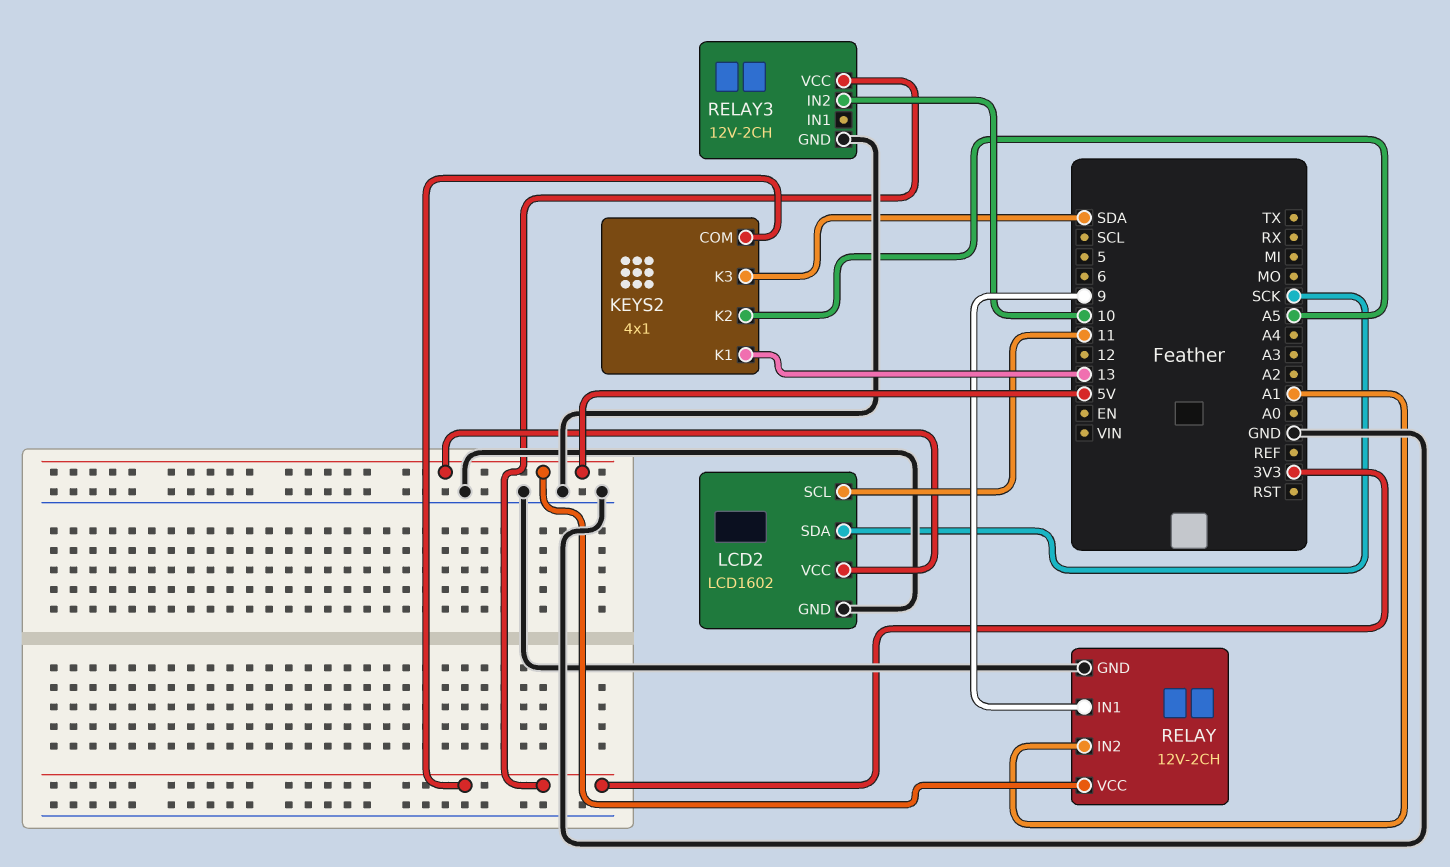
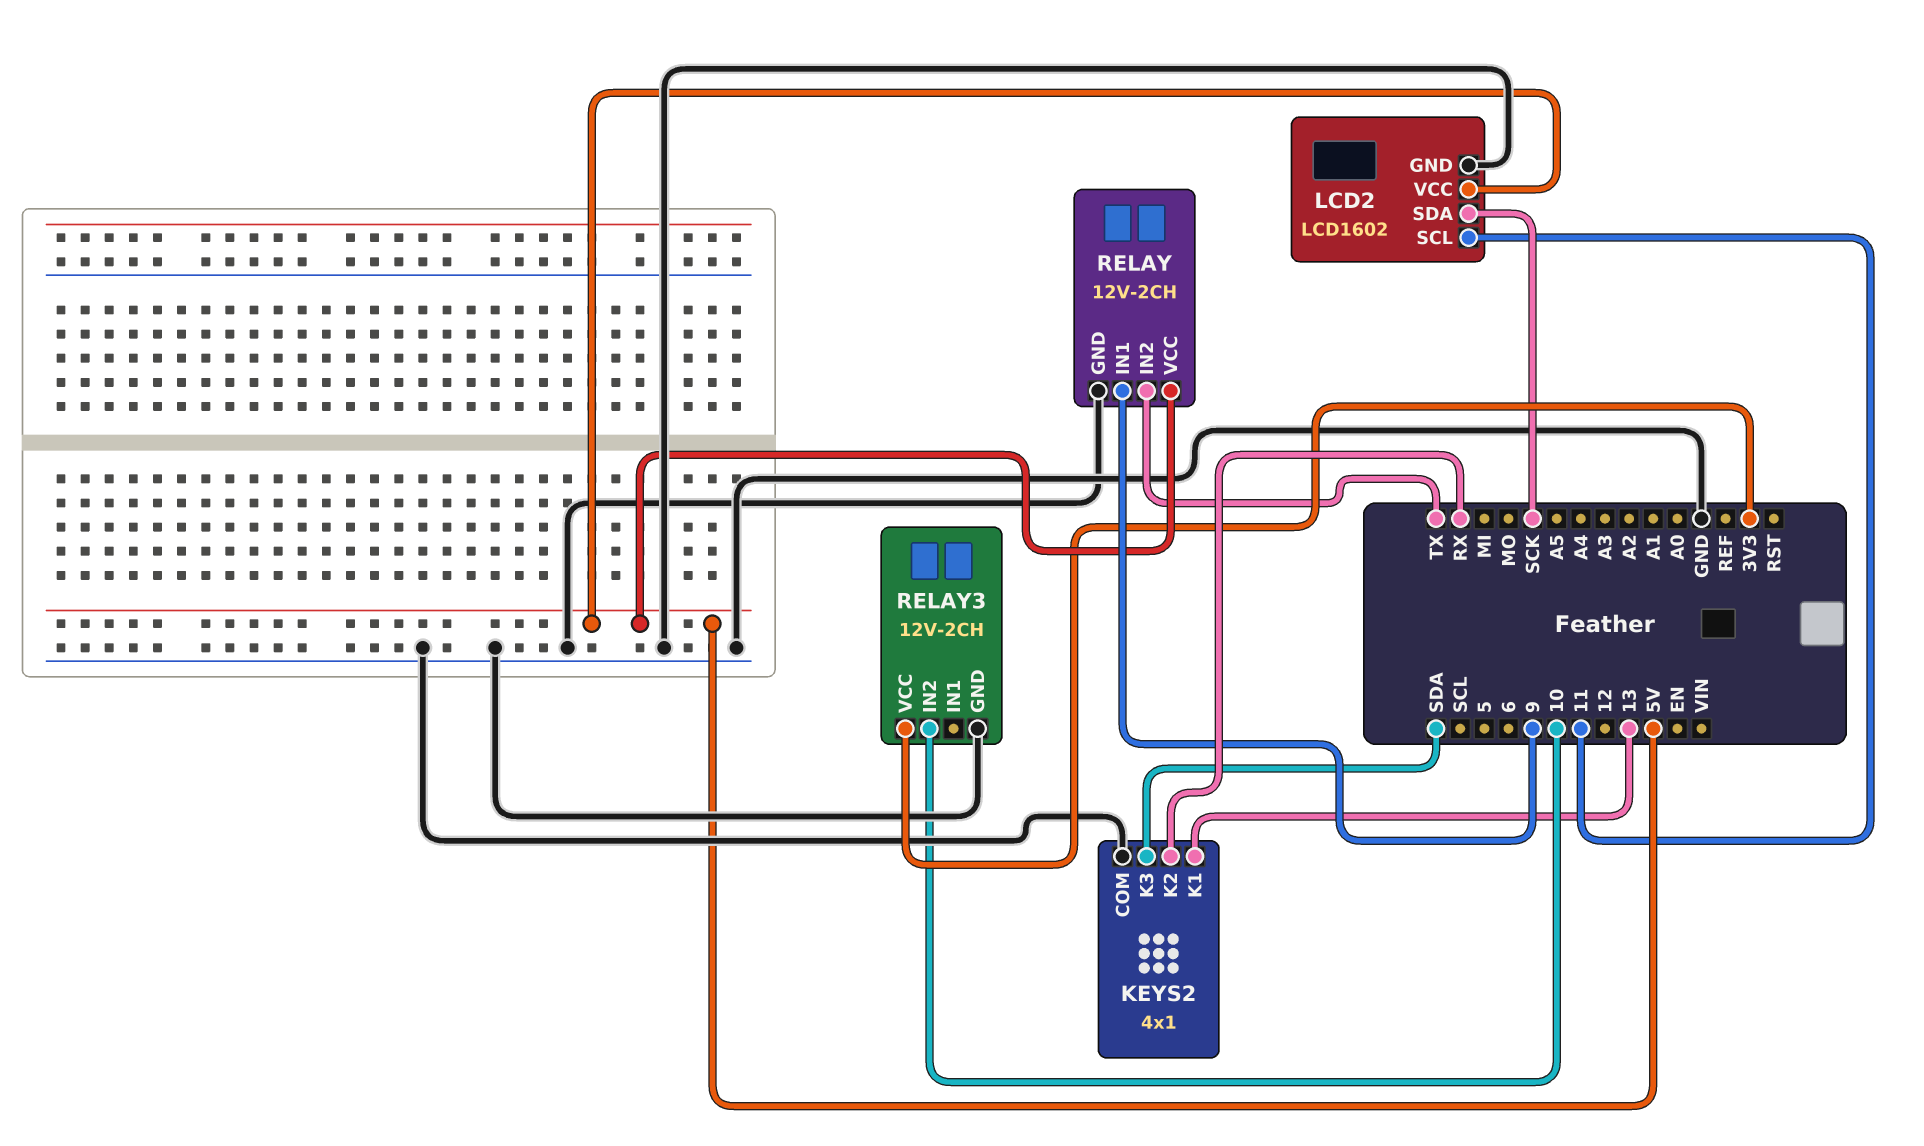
KEYS2 pin COM: 3V3 -> GND
KEYS2 pin K2: A5 -> RX
RELAY pin IN2: A1 -> TX

